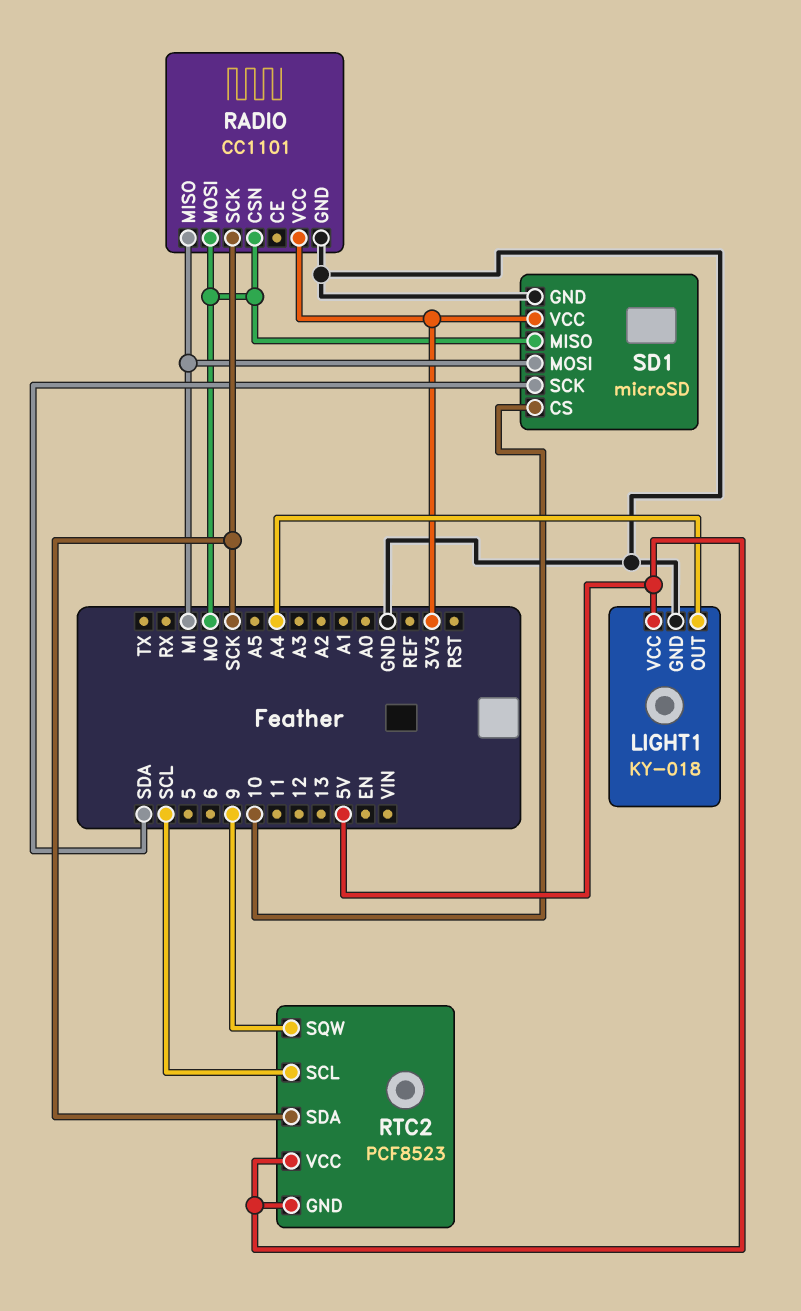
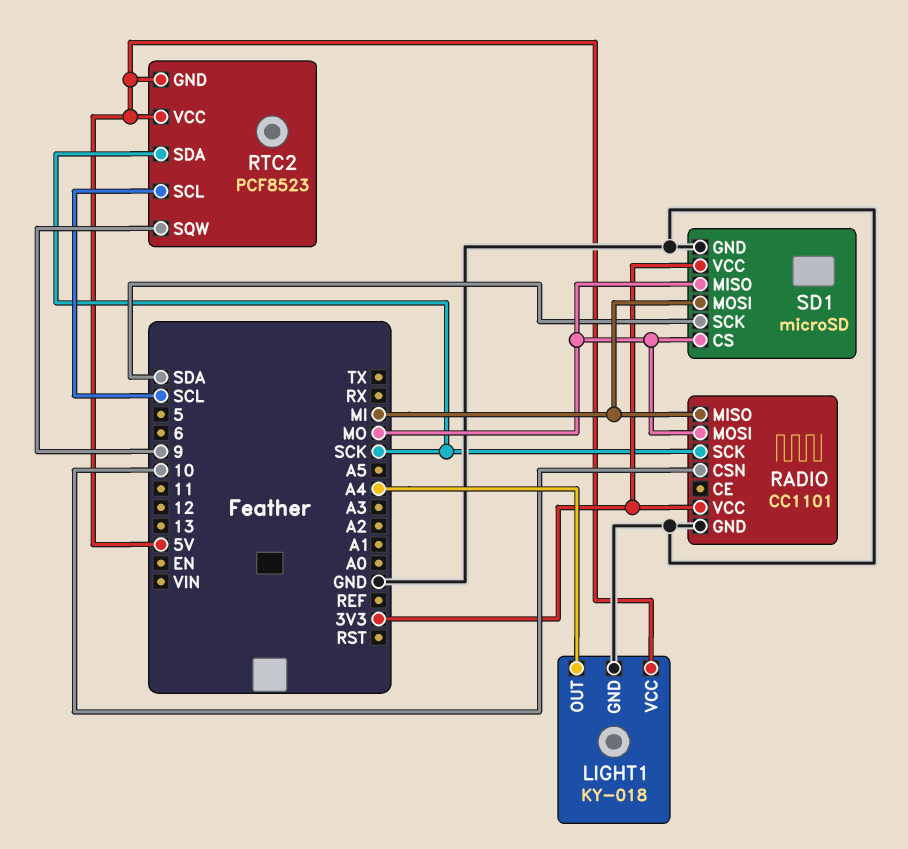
RADIO pin CSN: MO -> 10
SD1 pin CS: 10 -> MO

